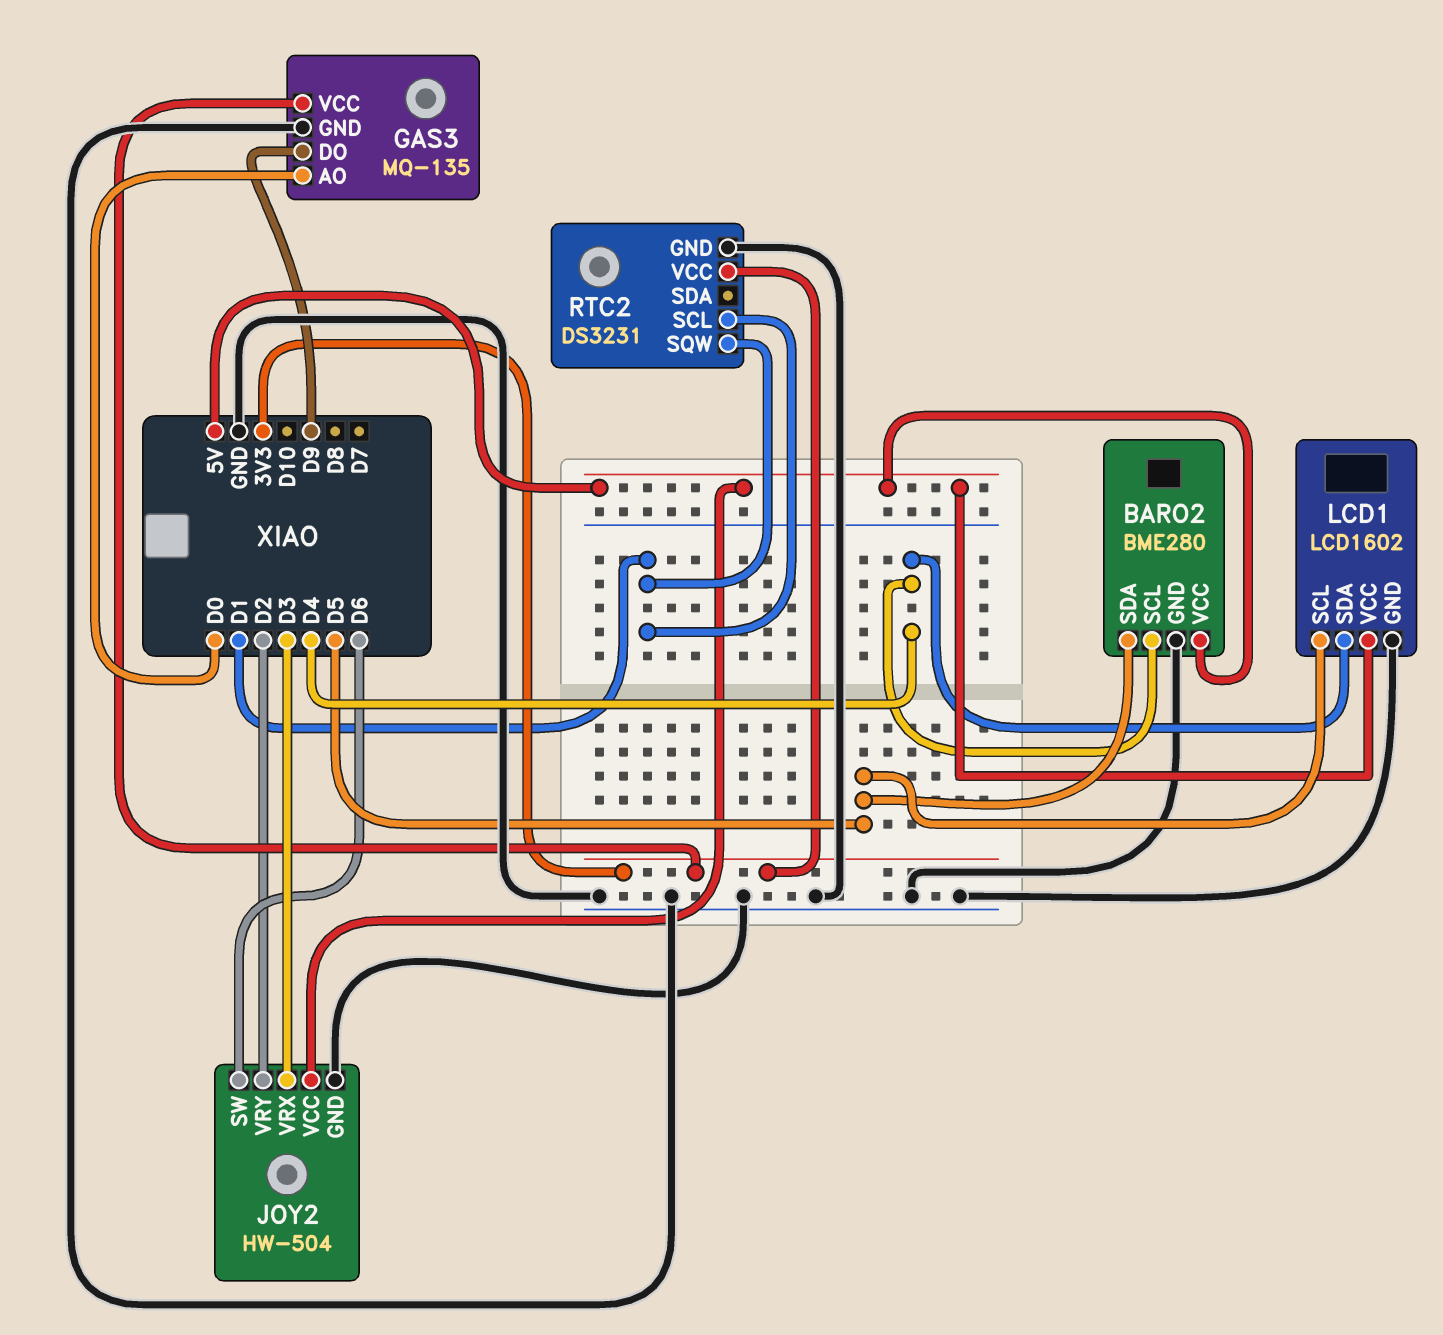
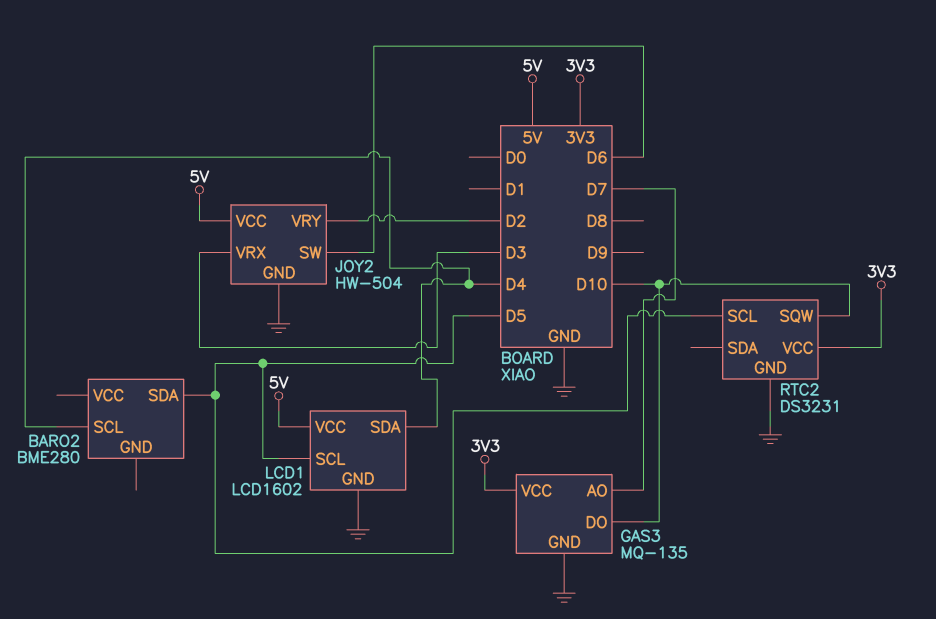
BARO2 pin GND: GND -> none
BARO2 pin VCC: 5V -> none
GAS3 pin AO: D0 -> D7
GAS3 pin DO: D9 -> D10
RTC2 pin SCL: D1 -> D5
RTC2 pin SQW: D1 -> D10

